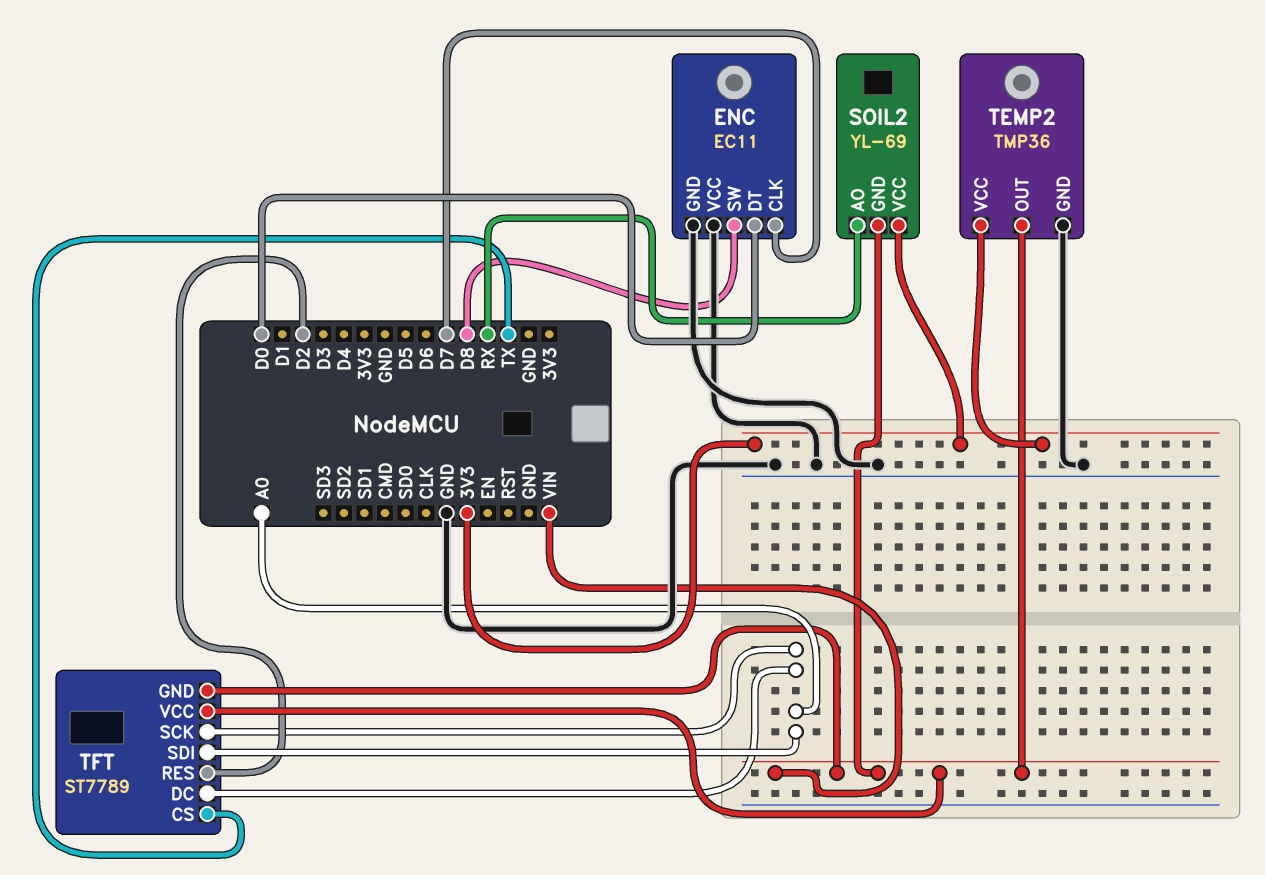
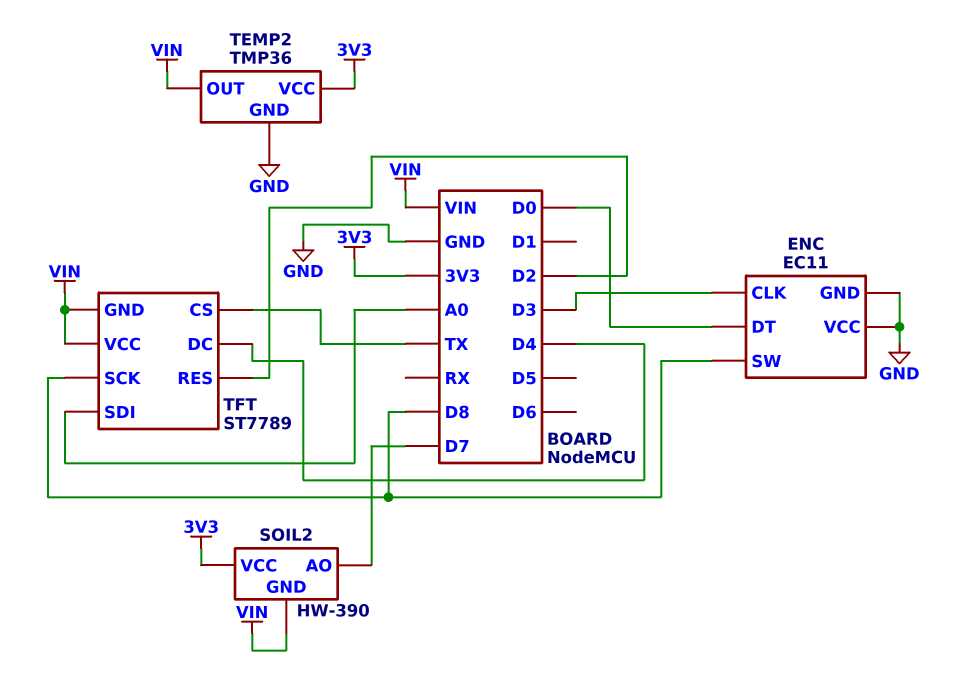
ENC pin CLK: D7 -> D3
SOIL2: YL-69 -> HW-390
SOIL2 pin AO: RX -> D7
TFT pin DC: A0 -> D4
TFT pin SCK: A0 -> D8

